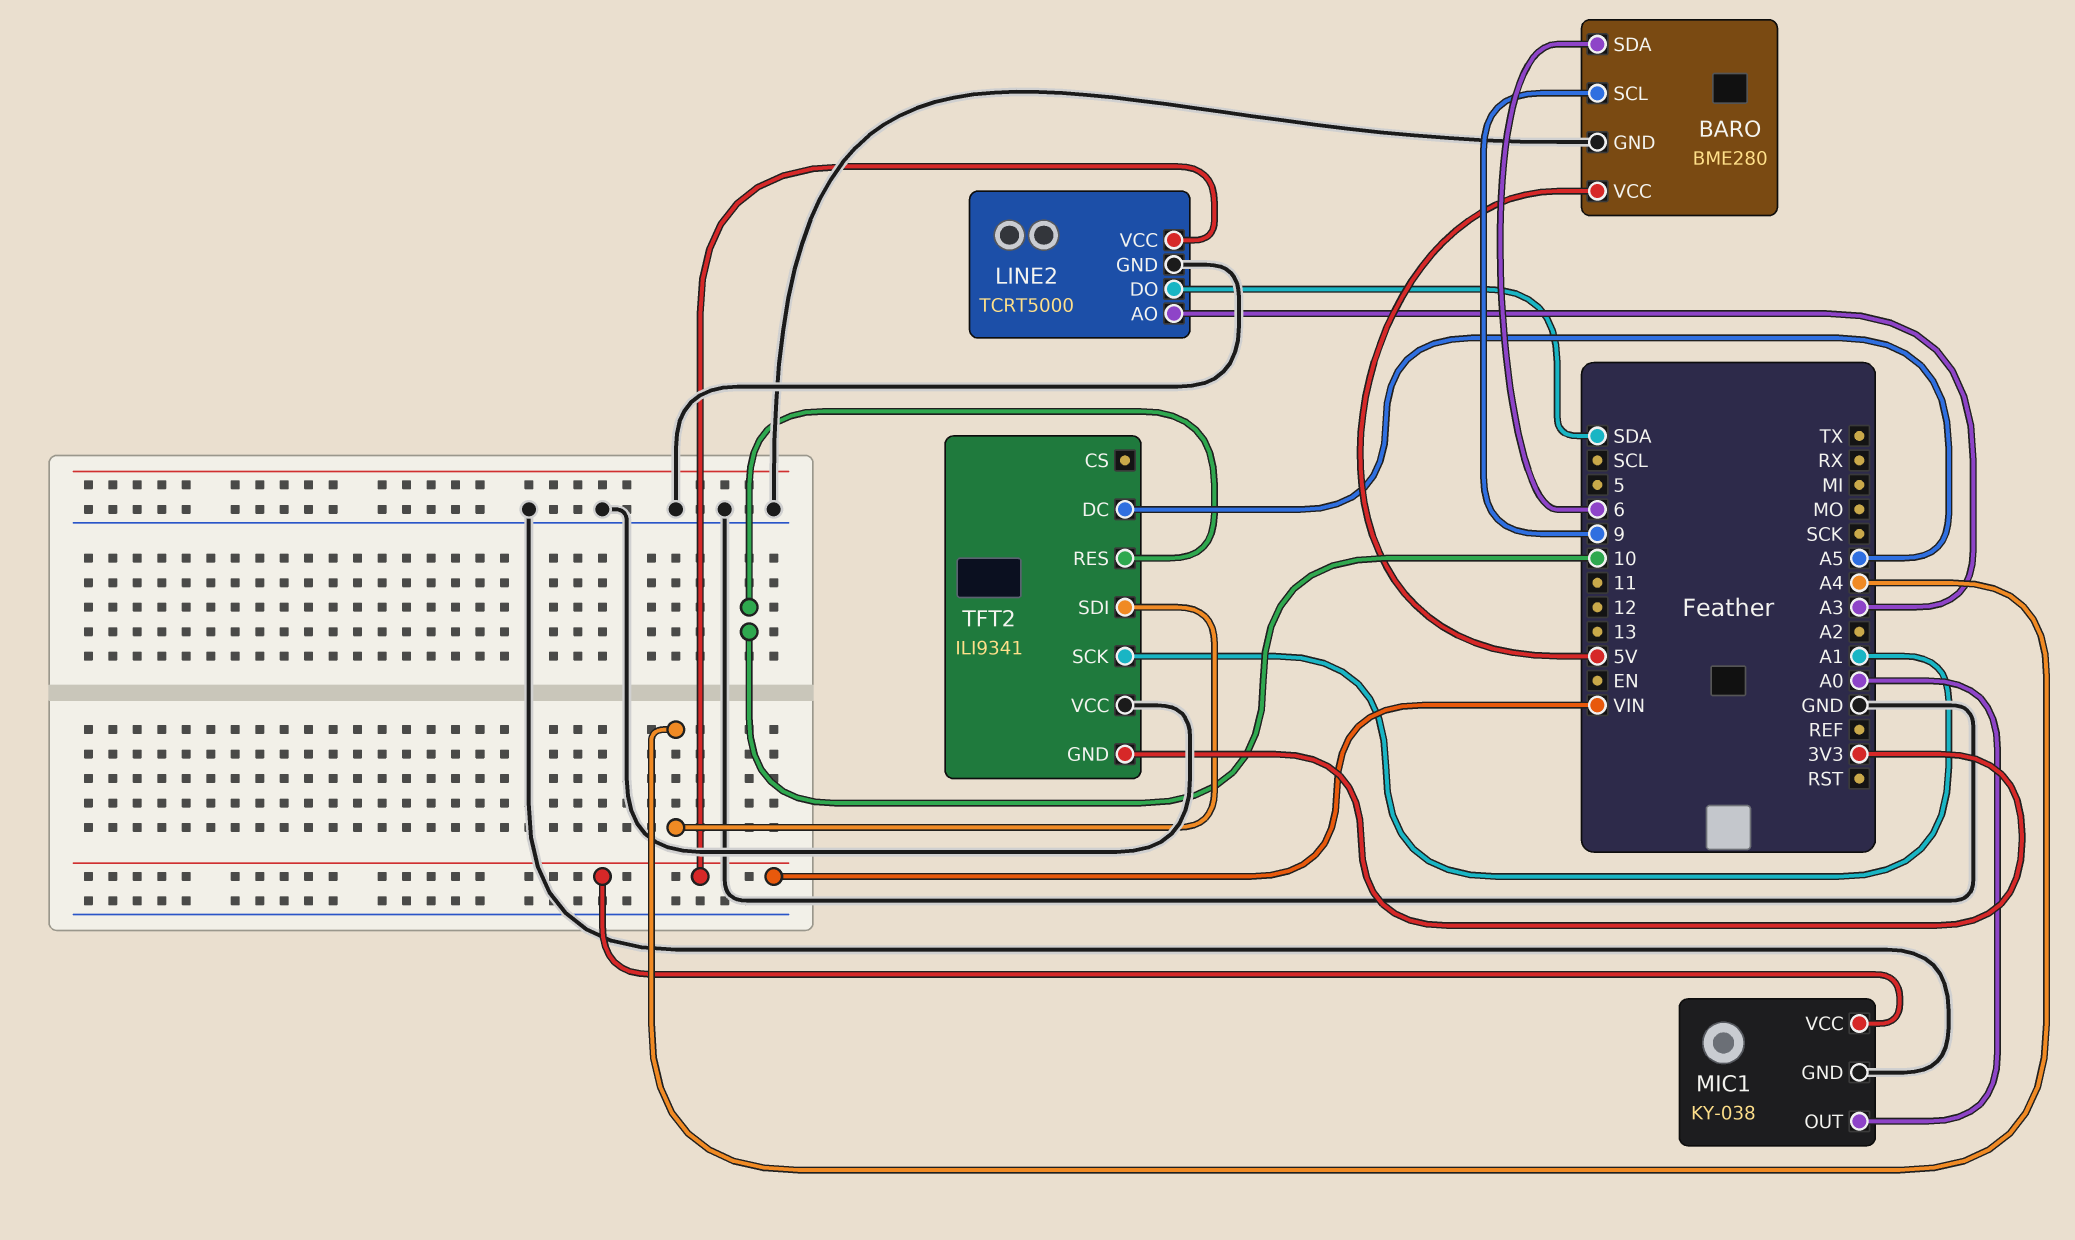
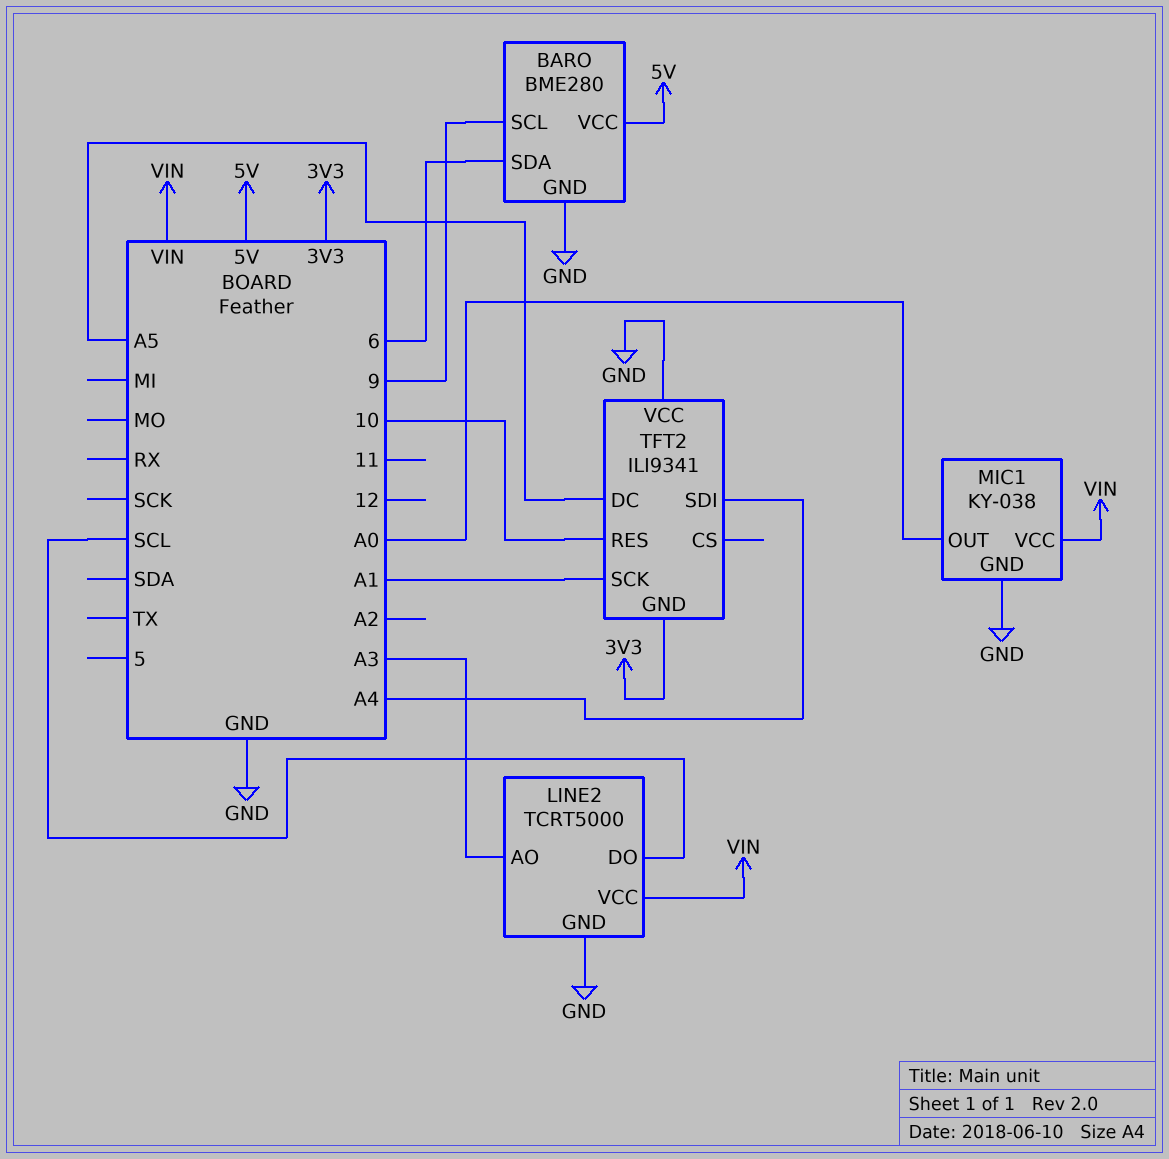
LINE2 pin DO: SDA -> SCL

